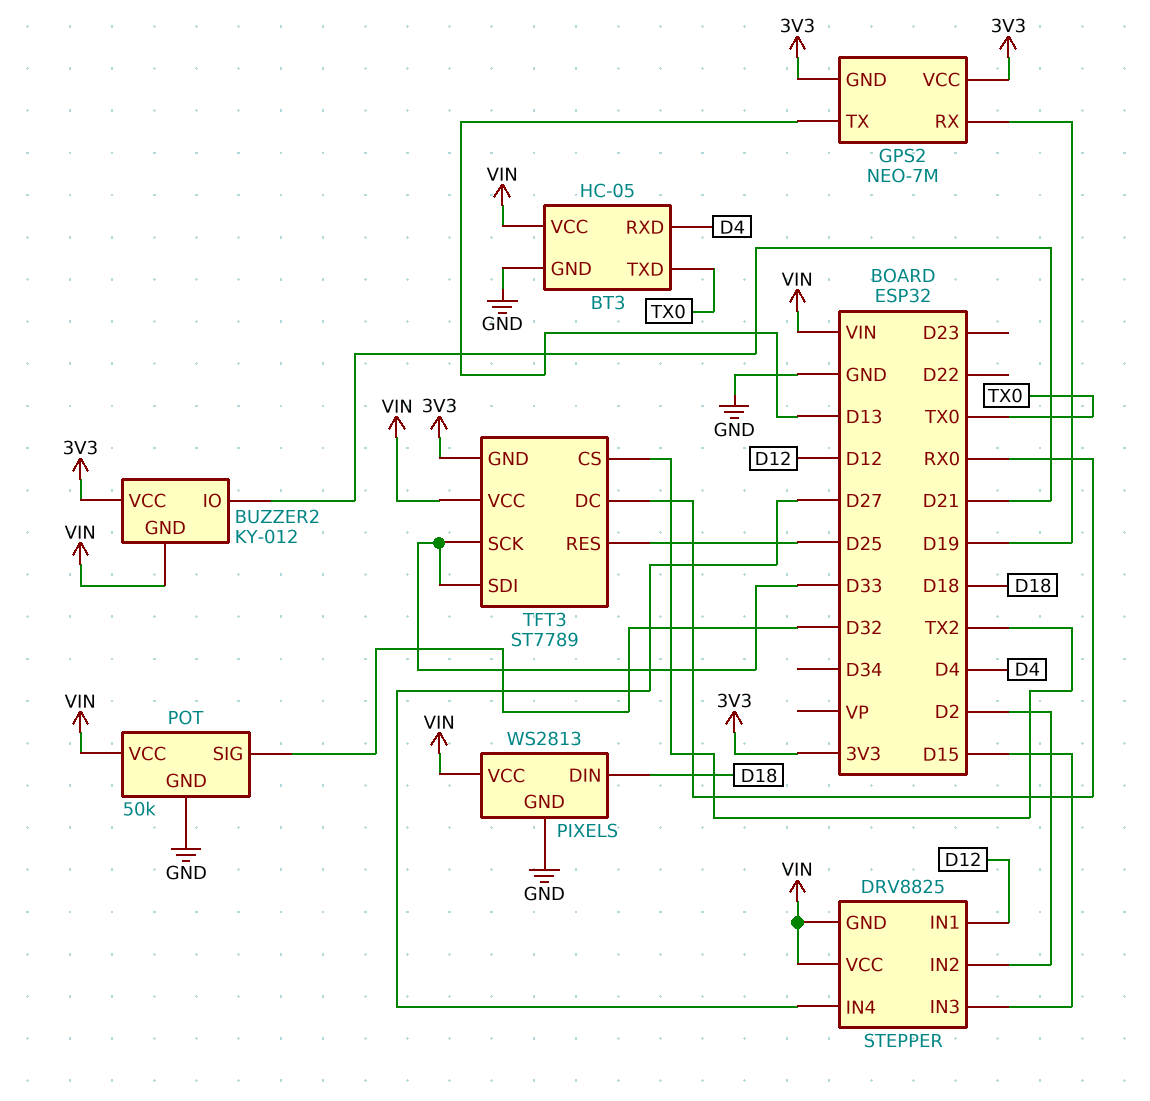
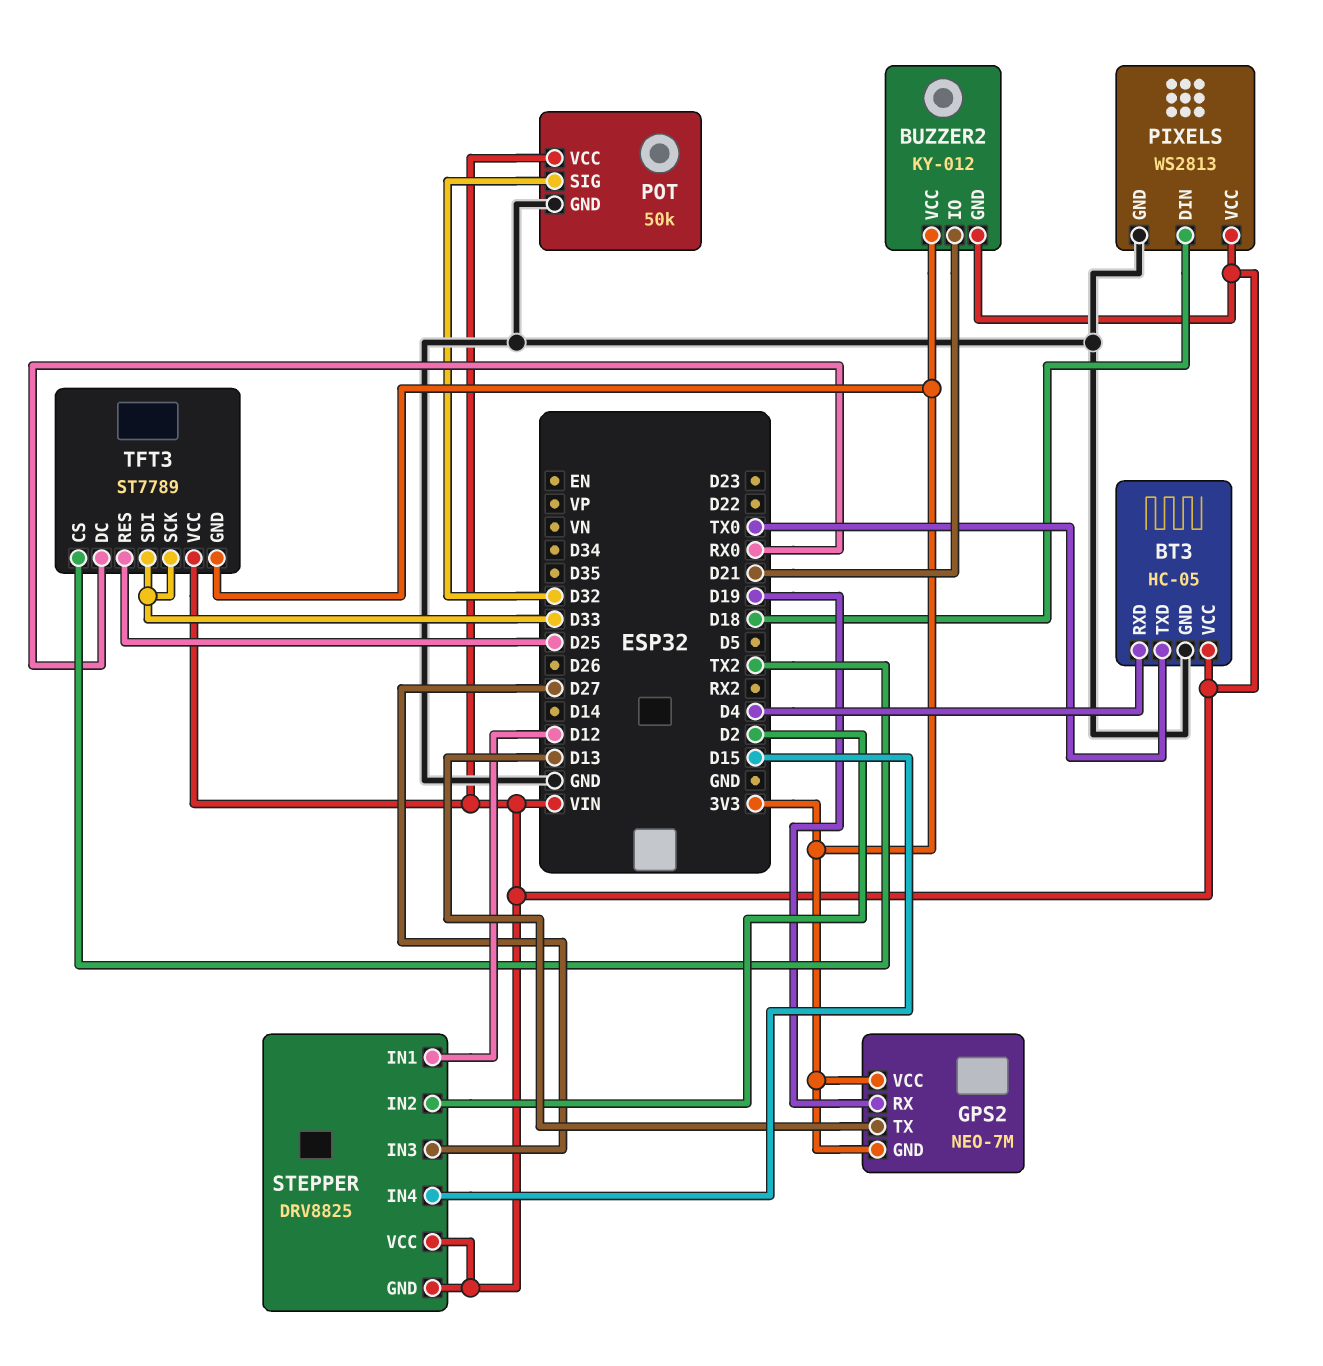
STEPPER pin IN3: D15 -> D27
STEPPER pin IN4: D27 -> D15

